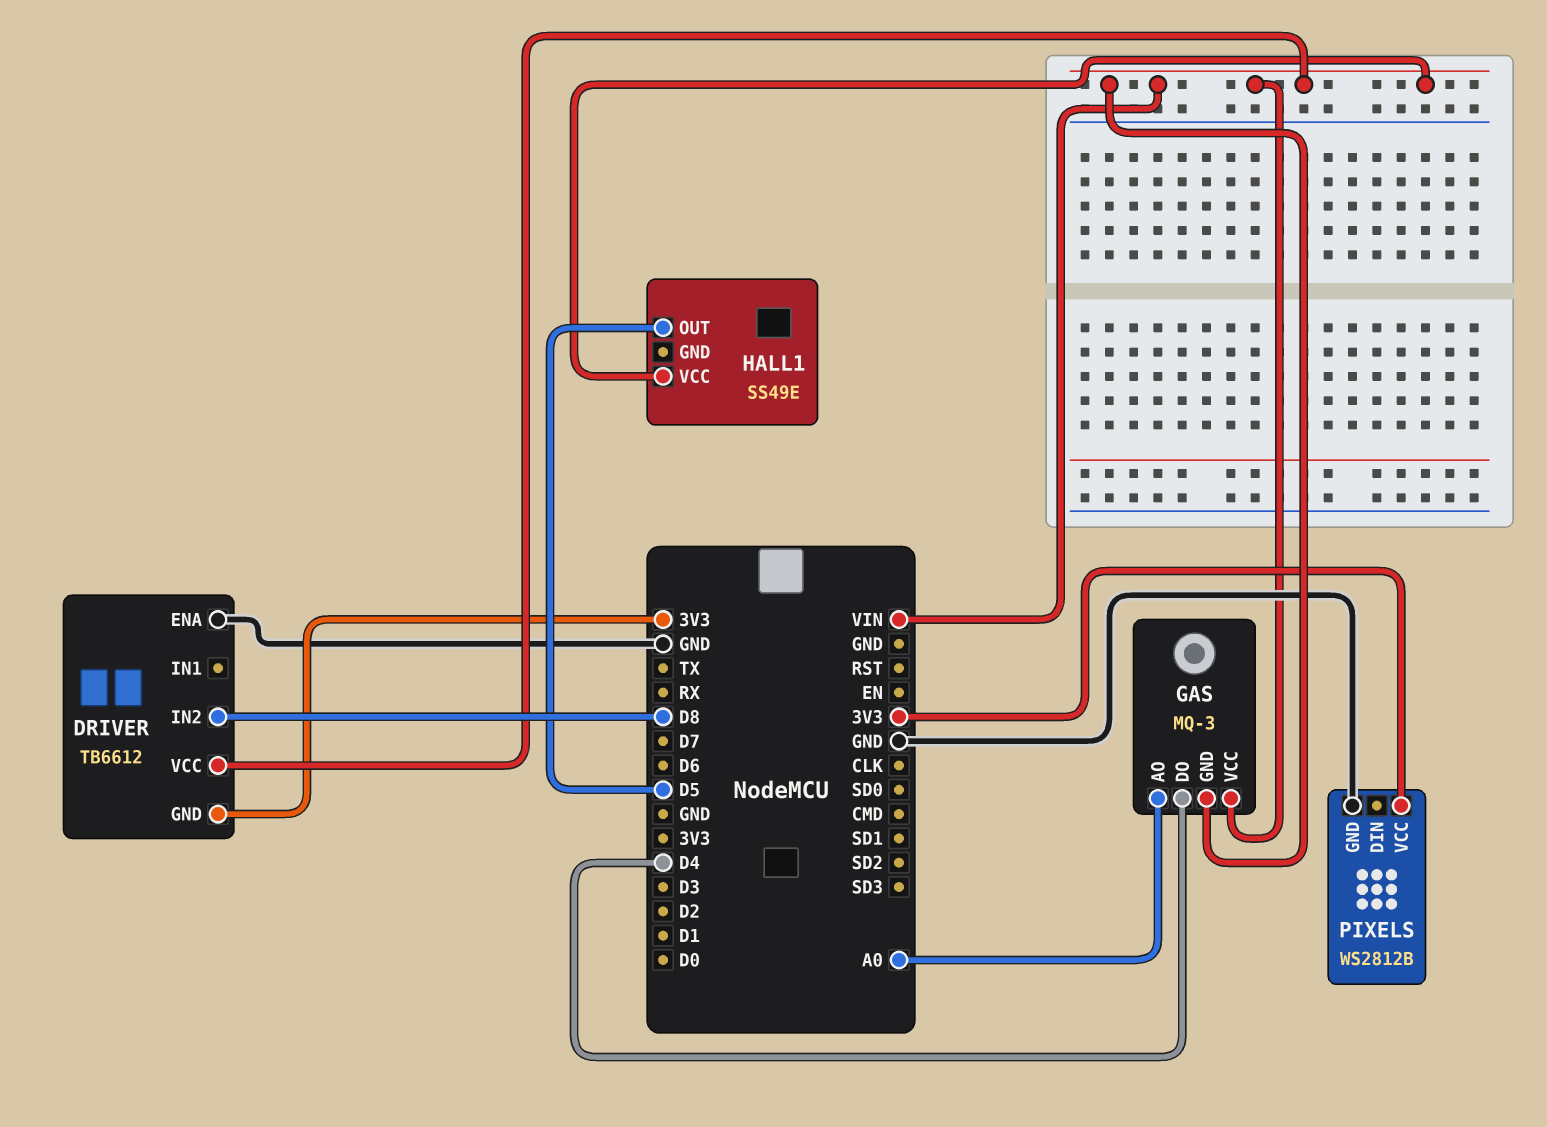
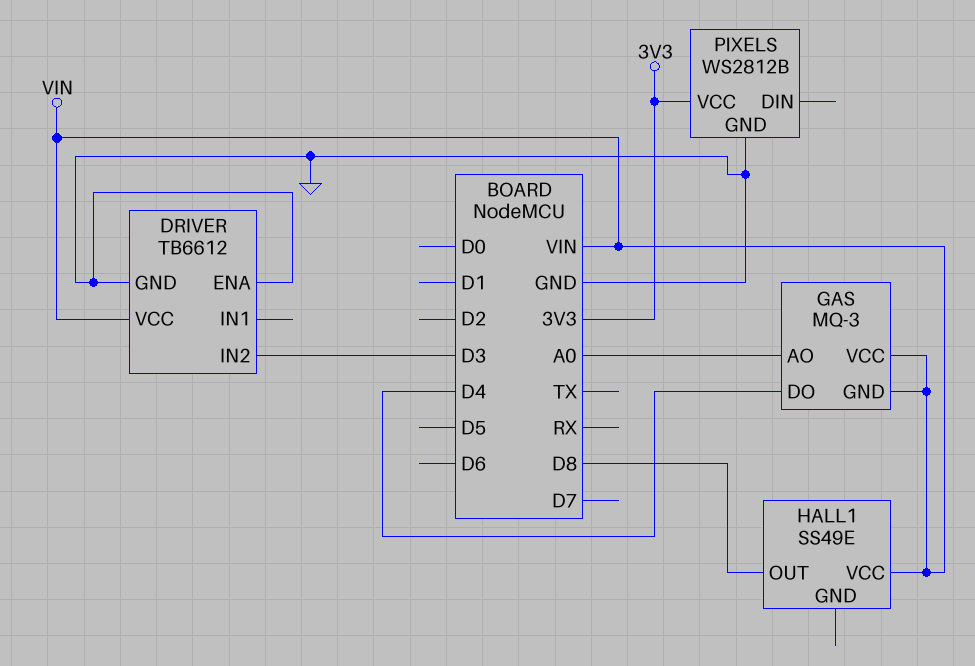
DRIVER pin GND: 3V3 -> GND
DRIVER pin IN2: D8 -> D3
HALL1 pin OUT: D5 -> D8

